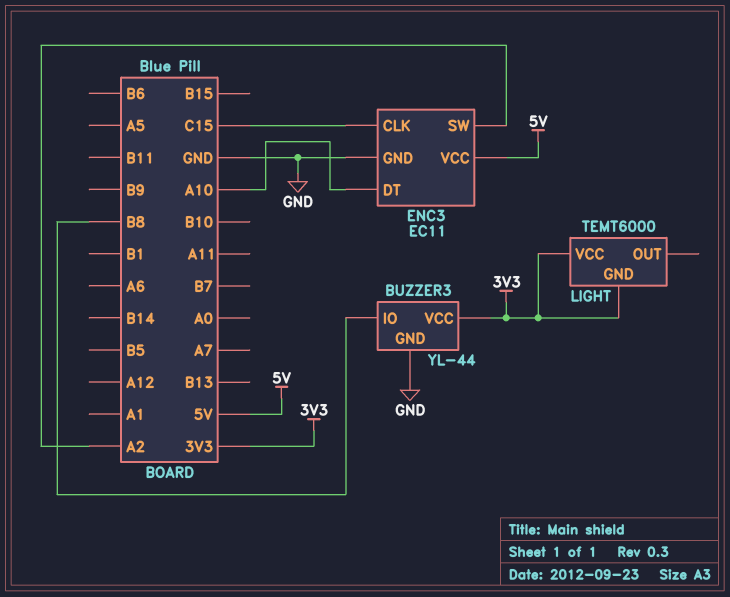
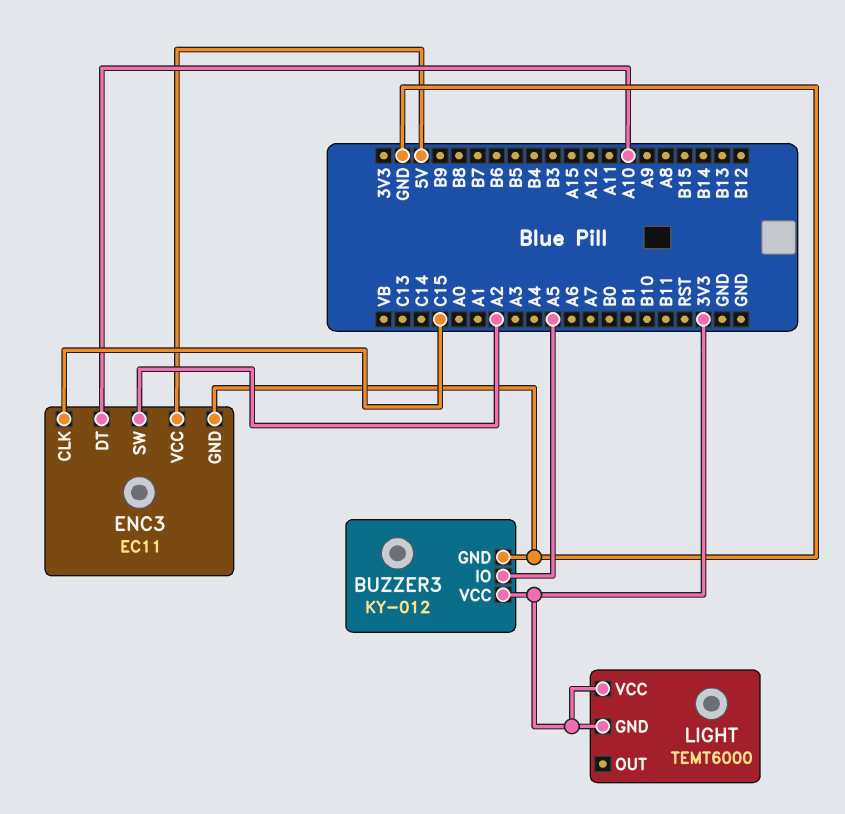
BUZZER3: YL-44 -> KY-012
BUZZER3 pin IO: B8 -> A5

